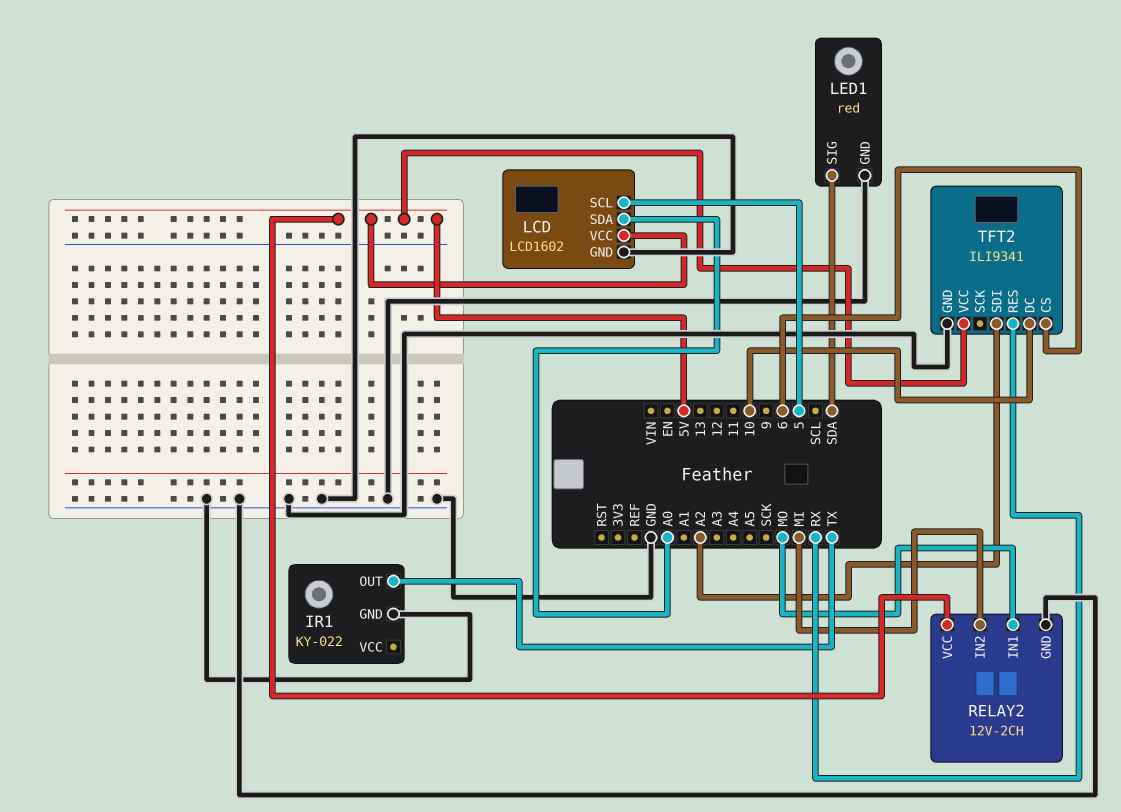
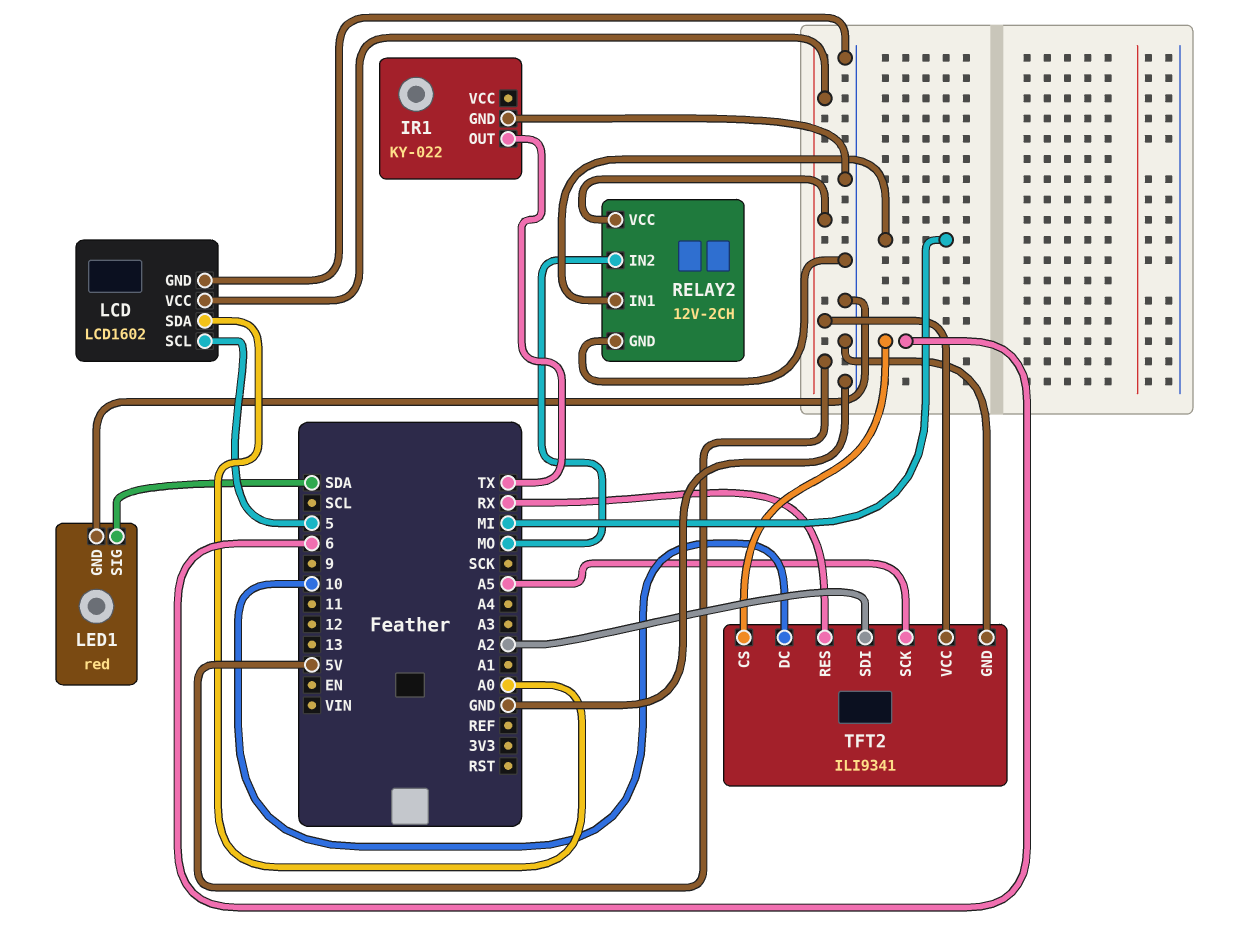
RELAY2 pin IN1: MO -> MI
RELAY2 pin IN2: MI -> MO
TFT2 pin SCK: none -> A5

